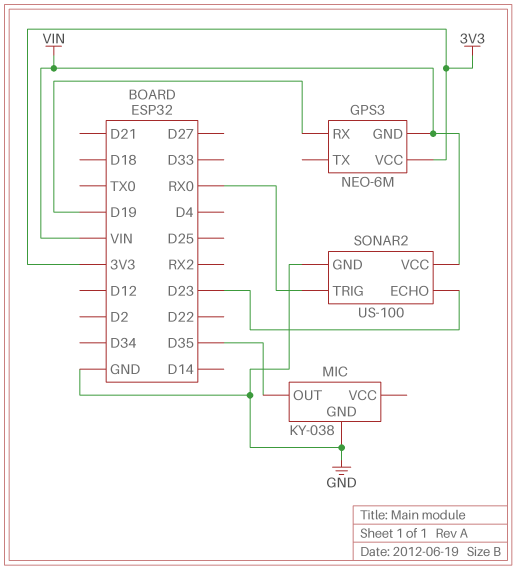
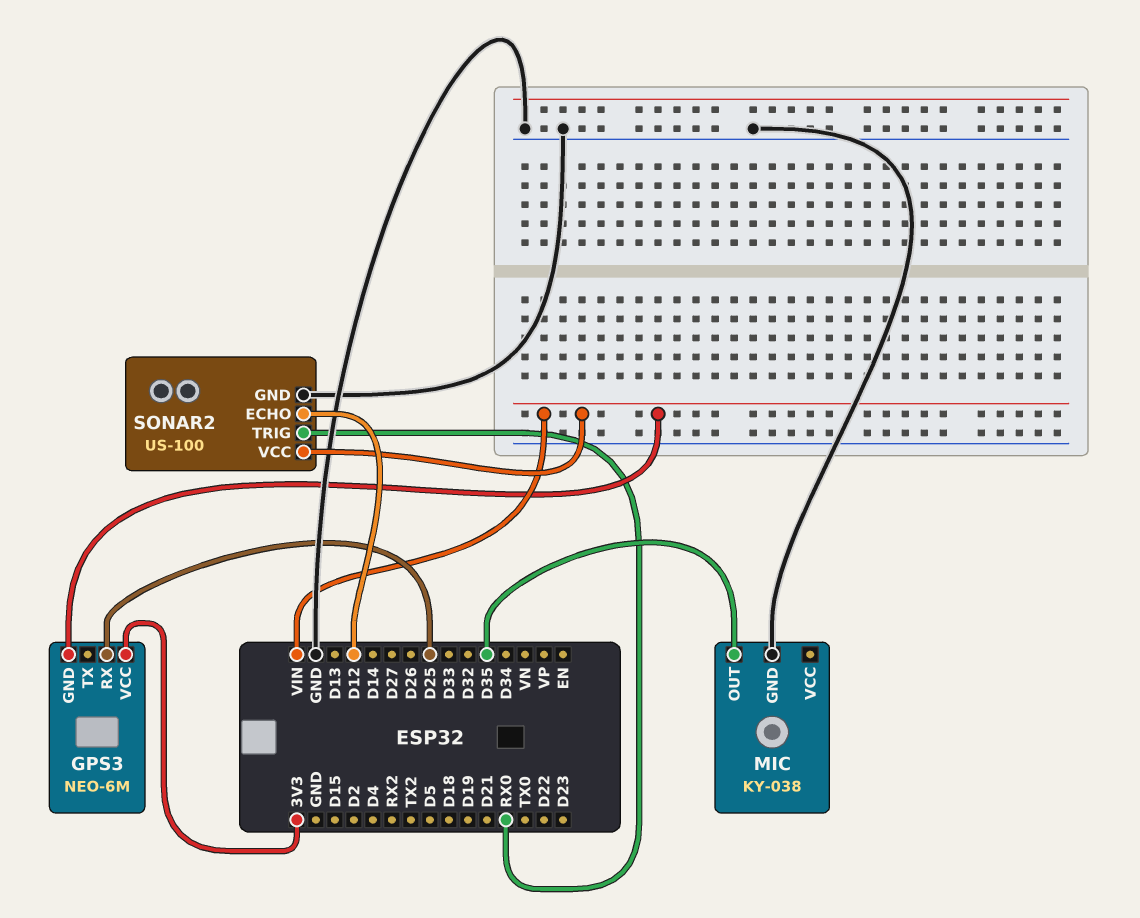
GPS3 pin RX: D19 -> D25
SONAR2 pin ECHO: D23 -> D12

